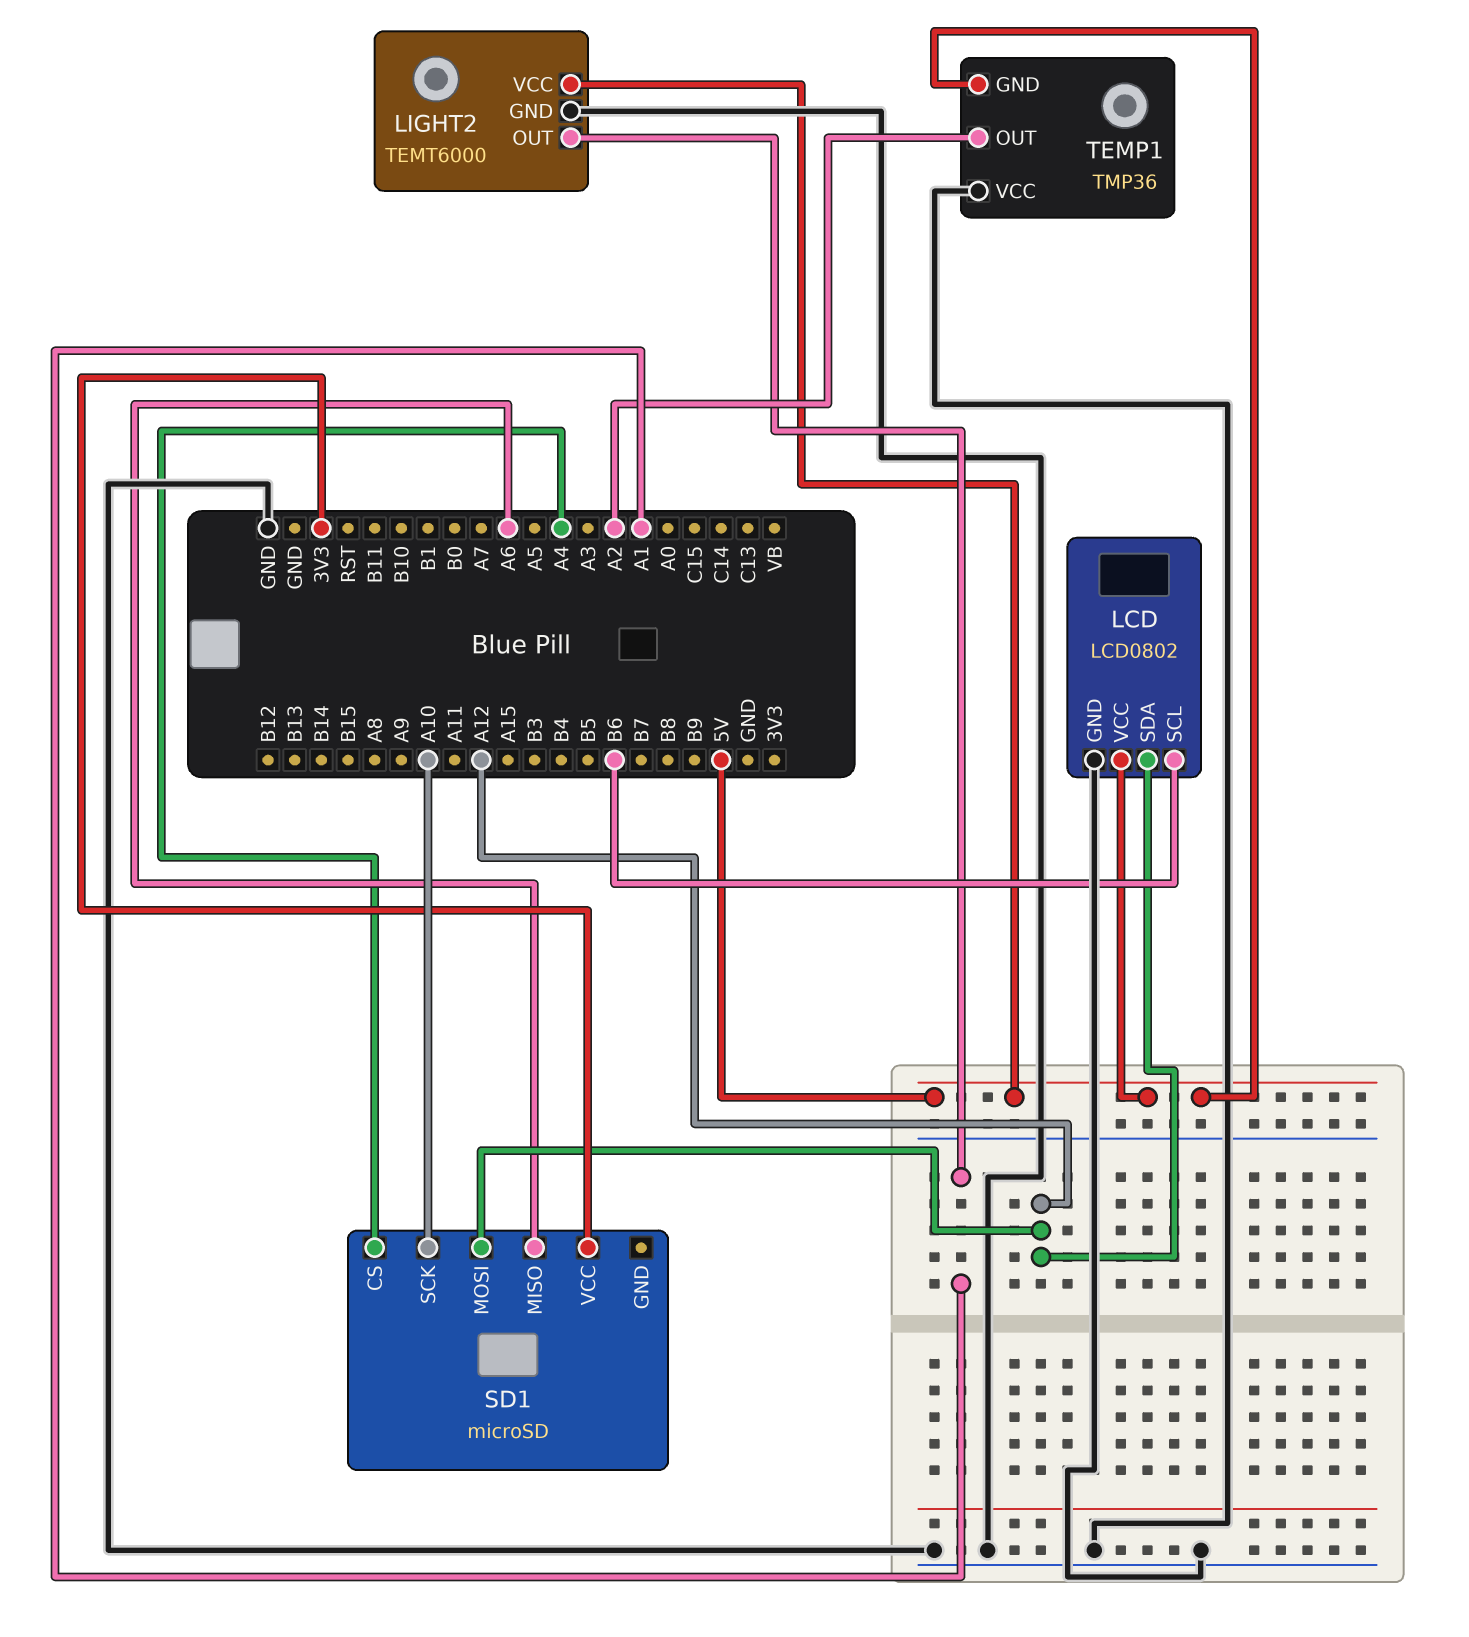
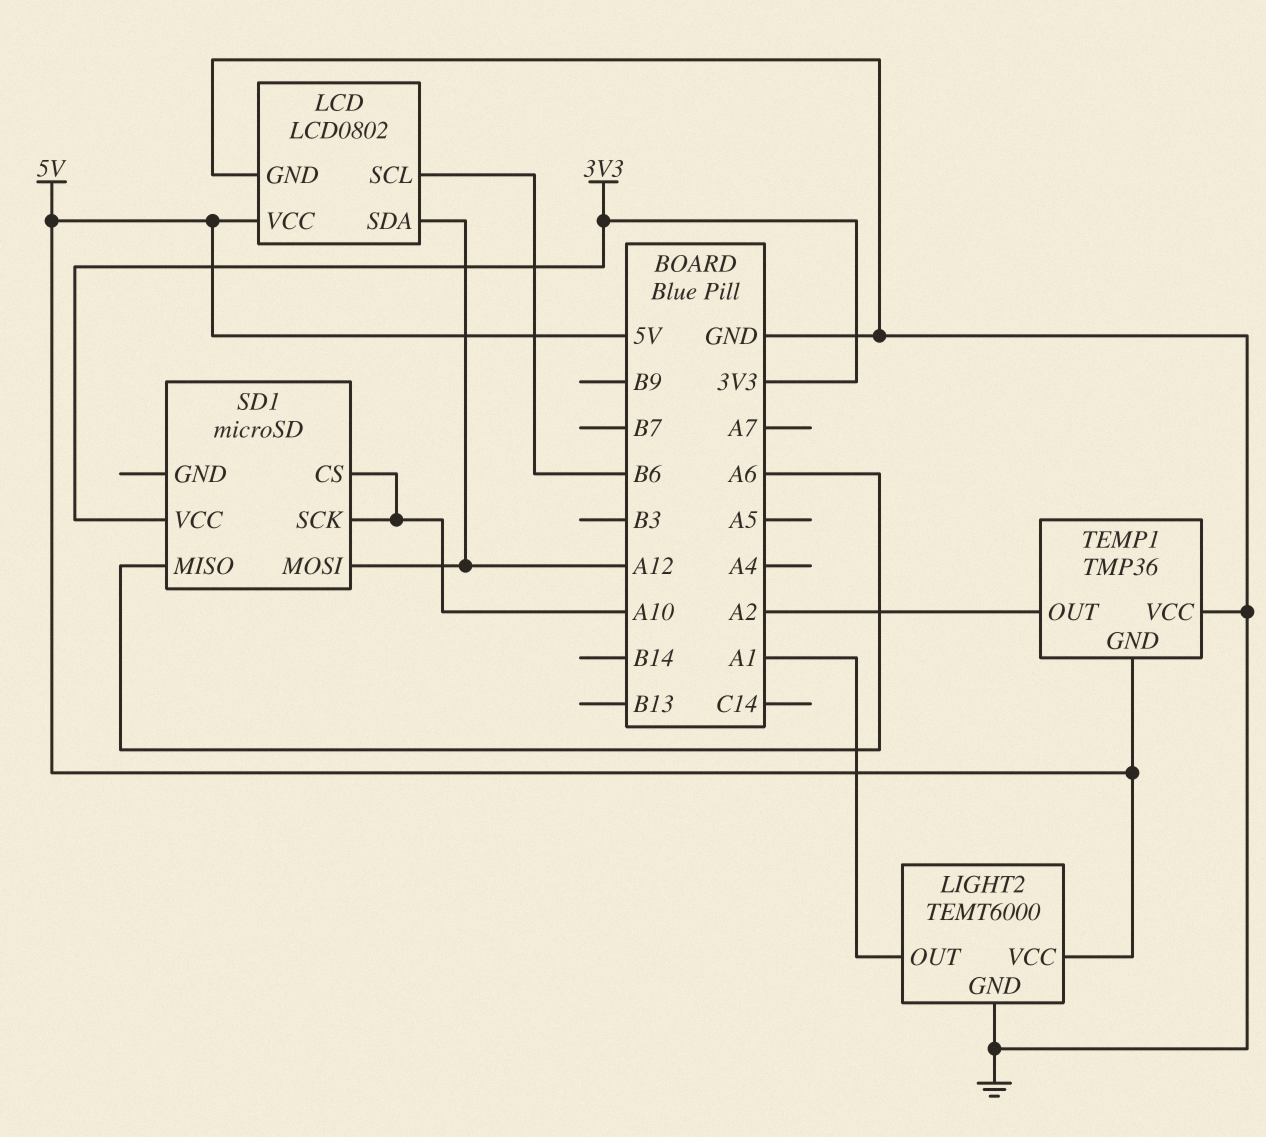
SD1 pin CS: A4 -> A10

